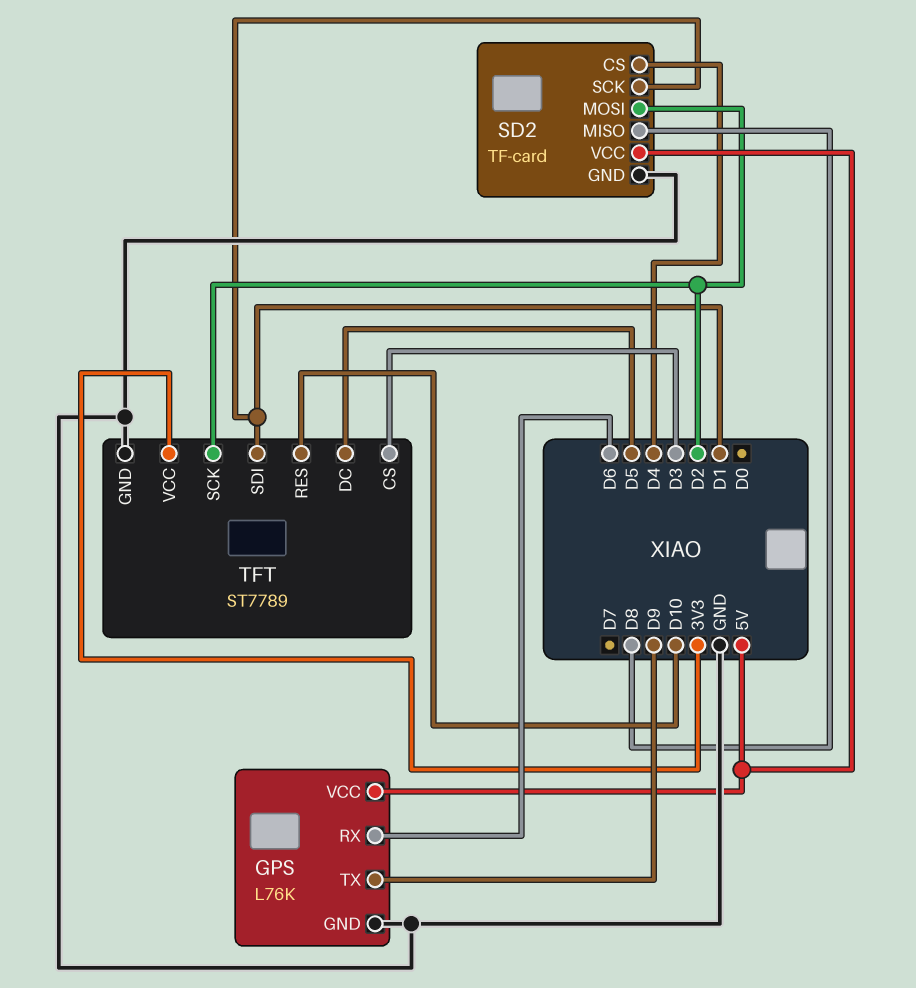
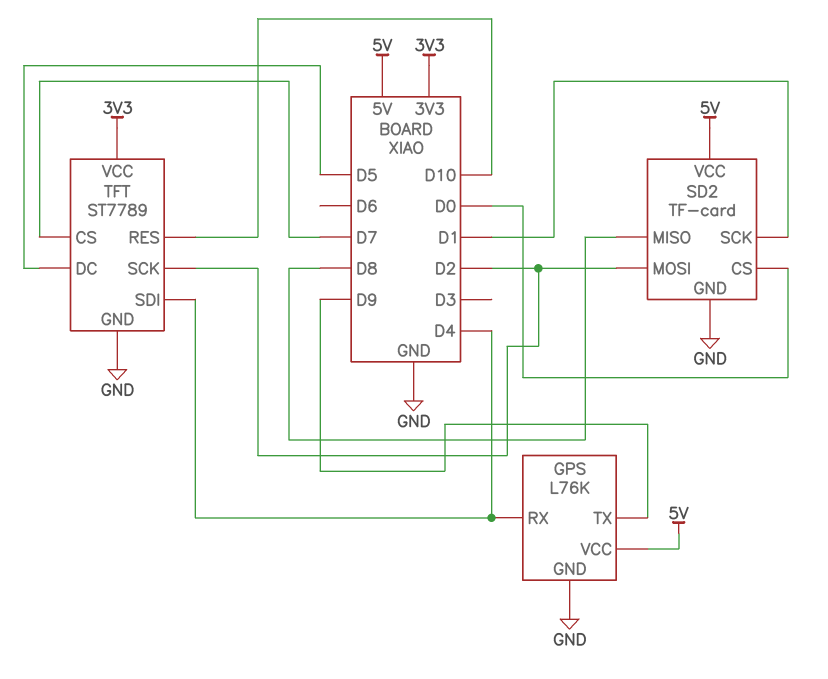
GPS pin RX: D6 -> D4
SD2 pin CS: D4 -> D0
TFT pin CS: D3 -> D7
TFT pin SDI: D1 -> D4

